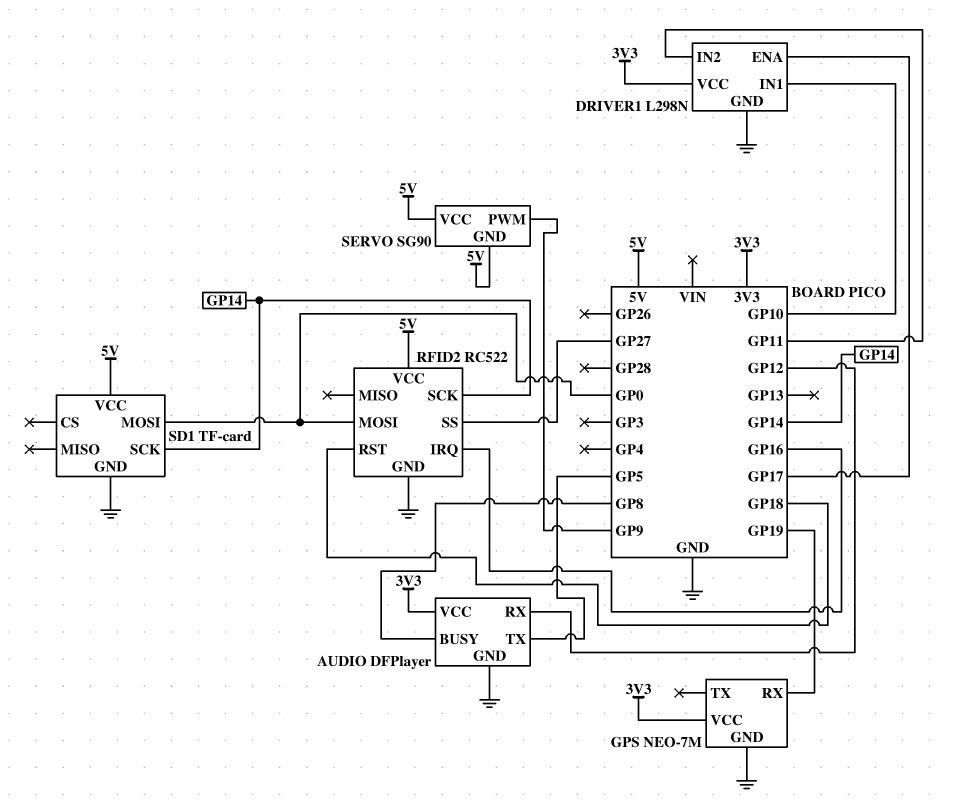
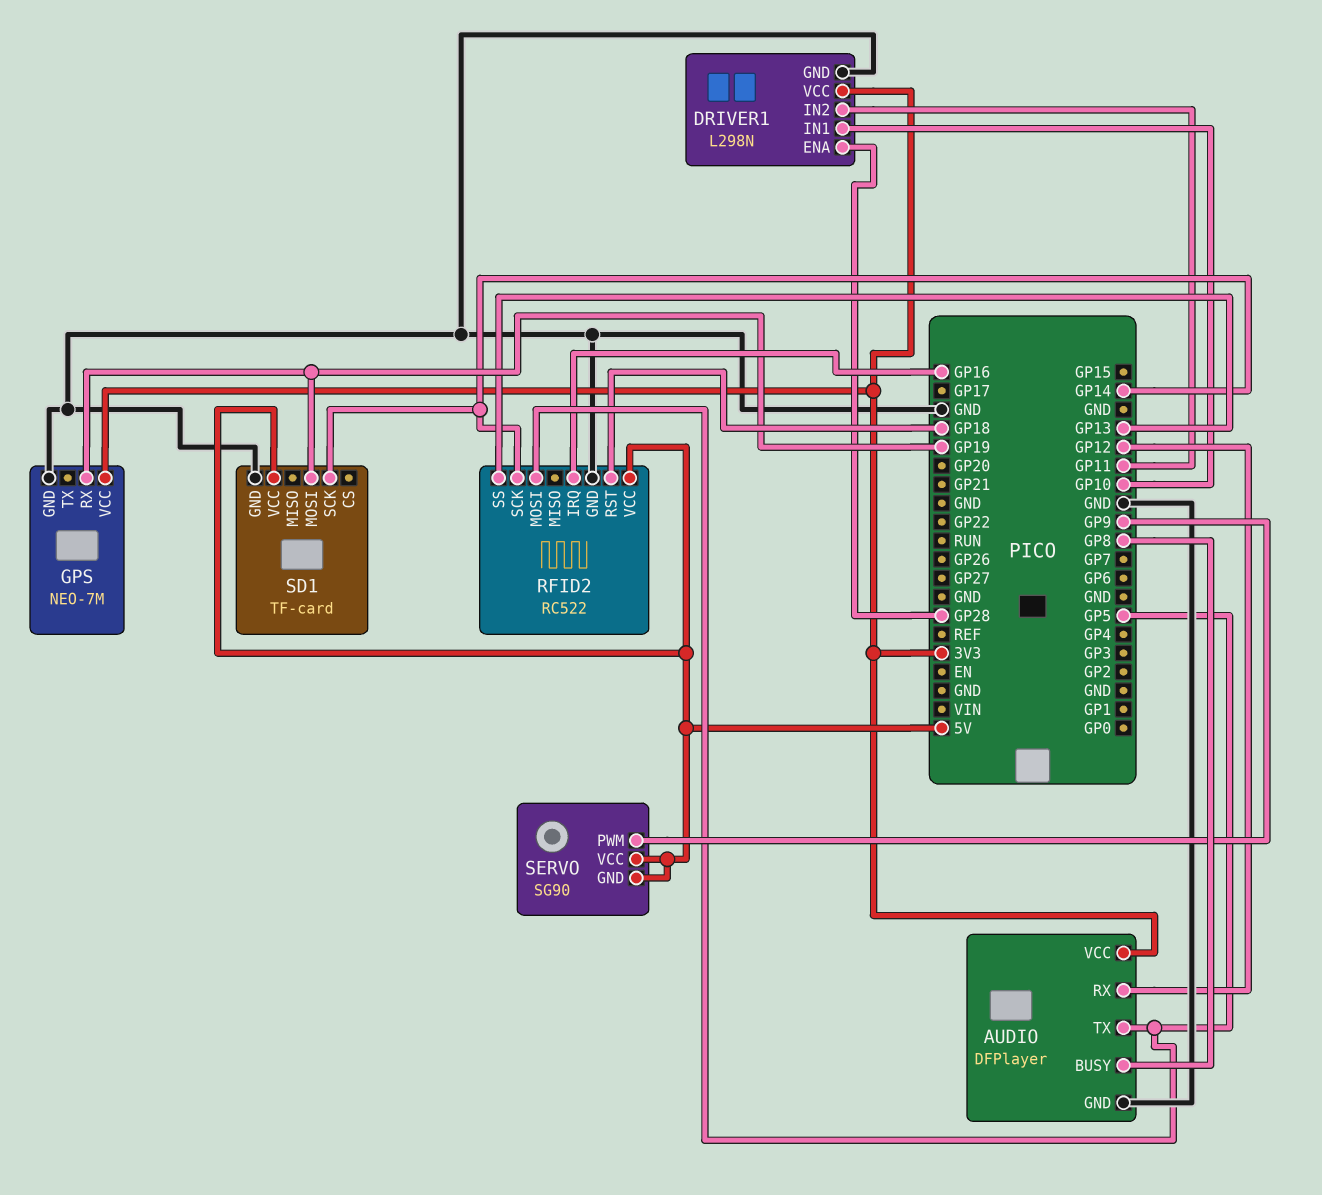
DRIVER1 pin ENA: GP17 -> GP28
RFID2 pin MOSI: GP0 -> GP5
RFID2 pin SS: GP27 -> GP13
SD1 pin MOSI: GP0 -> GP19

